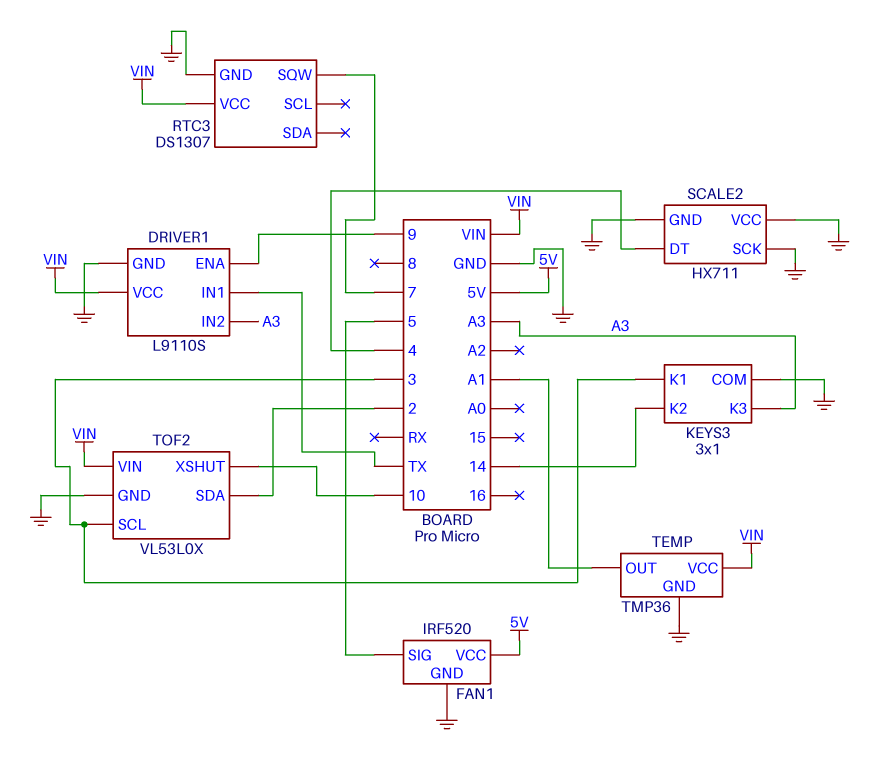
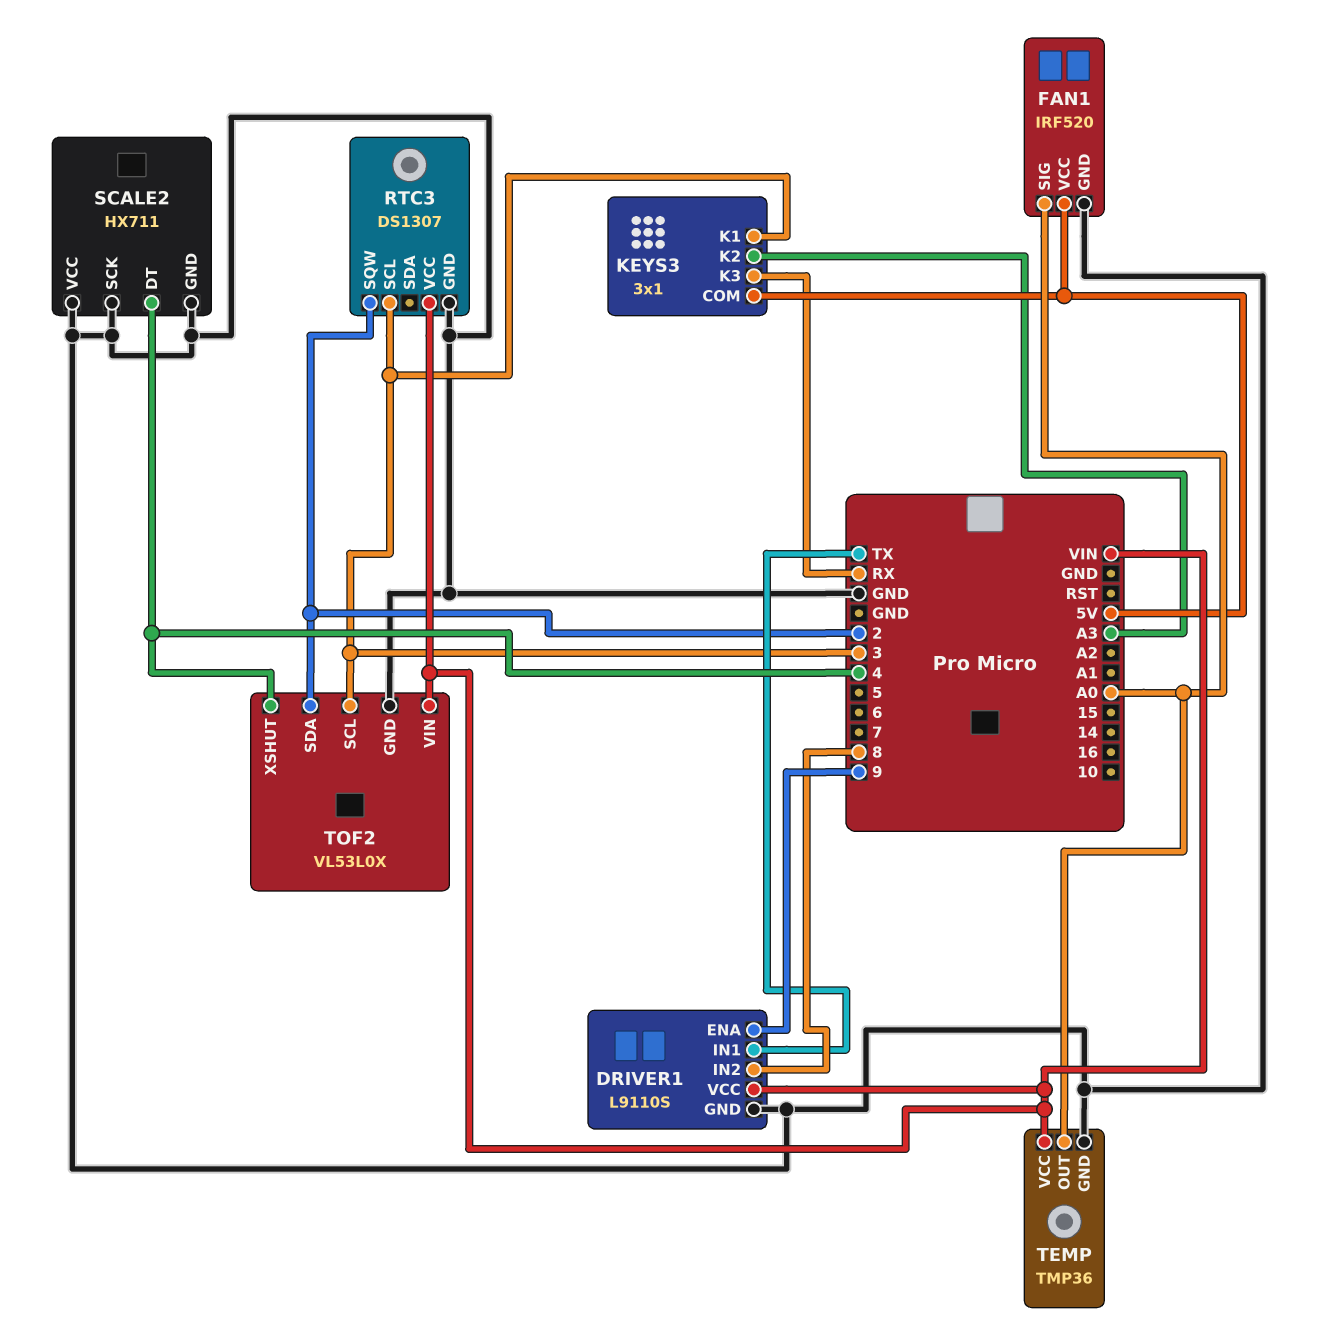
DRIVER1 pin IN2: A3 -> 8
FAN1 pin SIG: 5 -> A0
KEYS3 pin COM: GND -> 5V
KEYS3 pin K2: 14 -> A3
KEYS3 pin K3: A3 -> RX
RTC3 pin SCL: none -> 3
RTC3 pin SQW: 7 -> 2
TEMP pin OUT: A1 -> A0
TOF2 pin XSHUT: 10 -> 4

